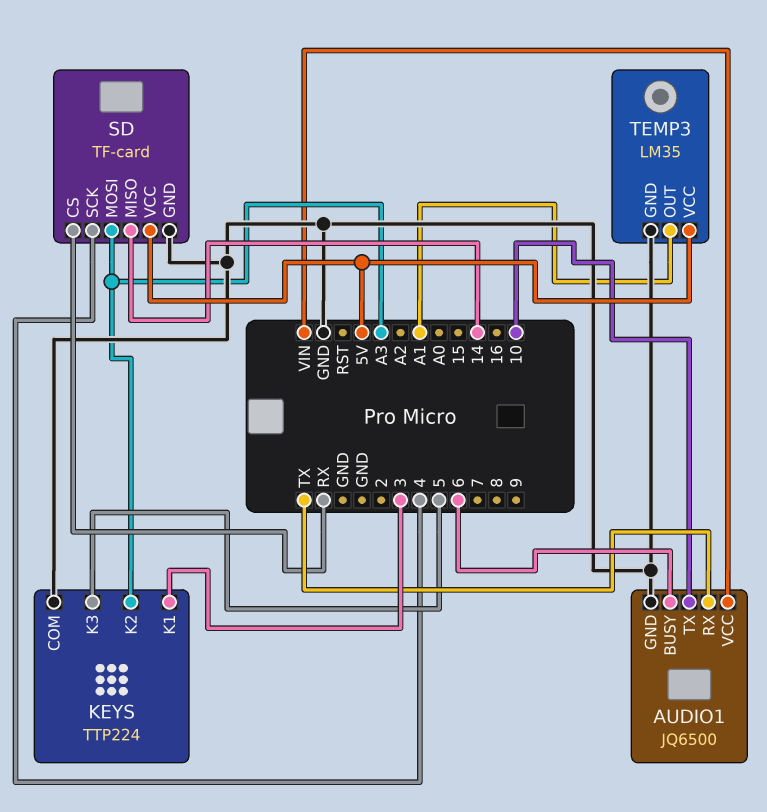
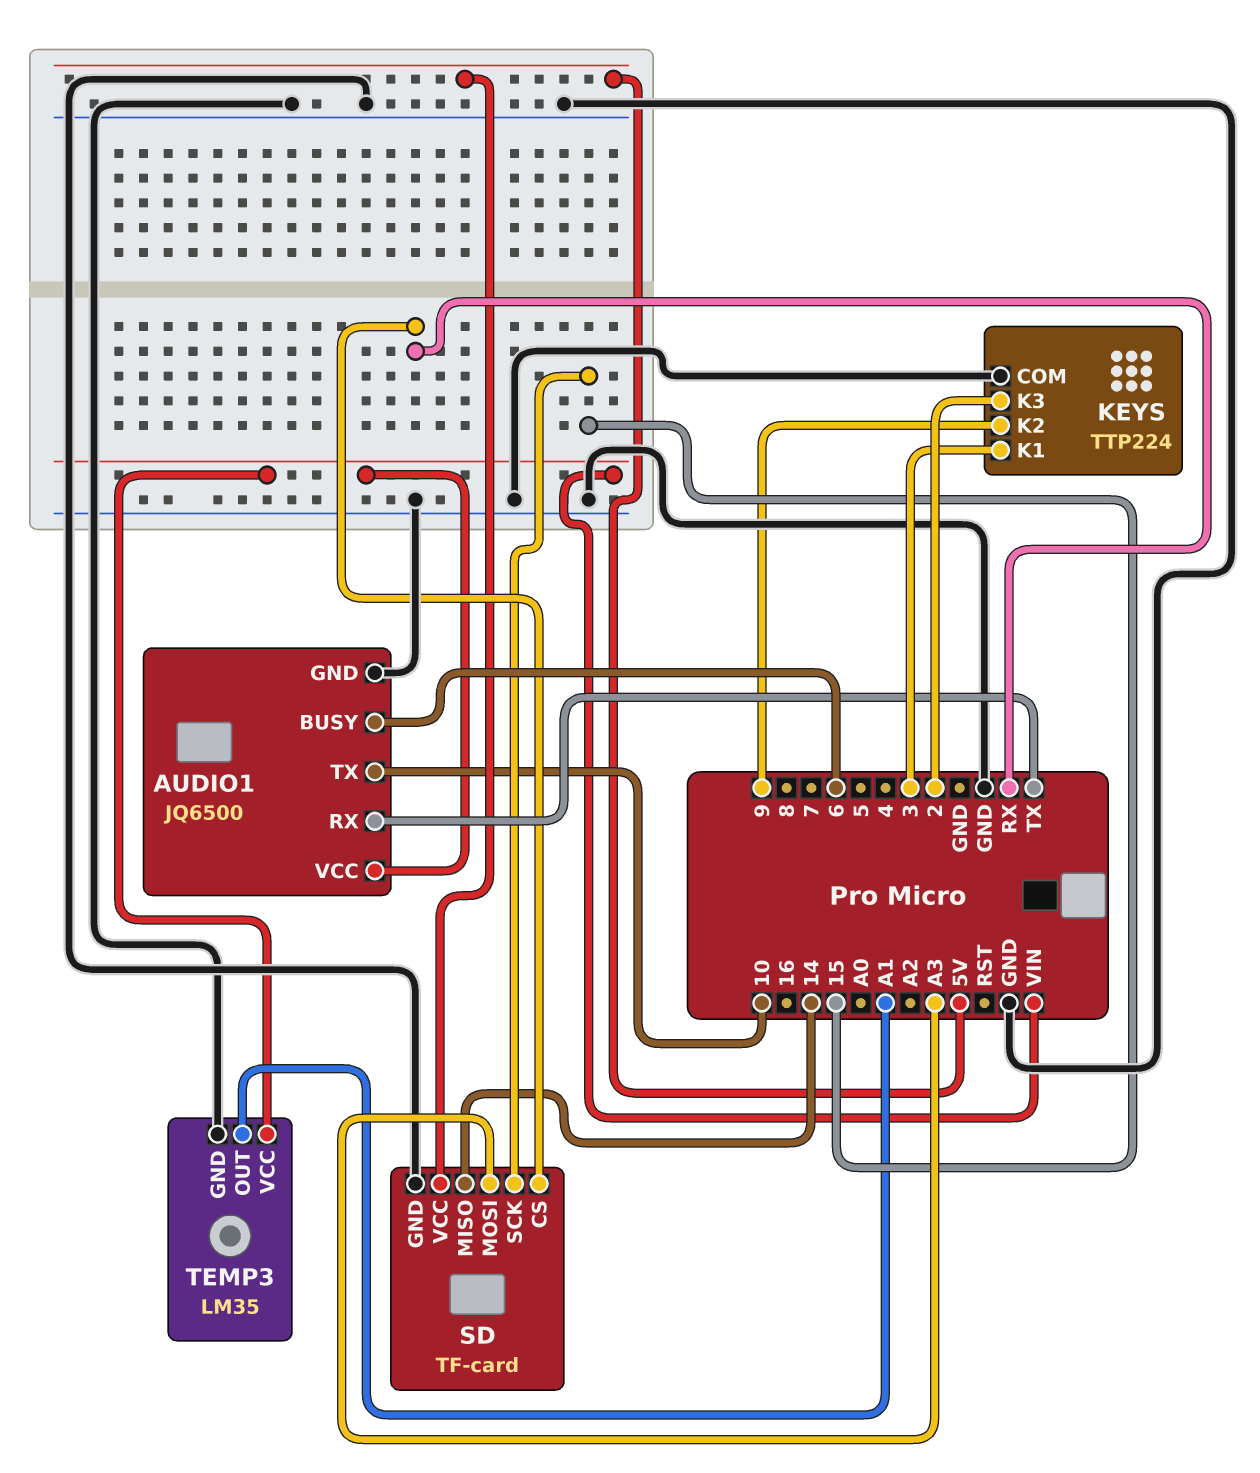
KEYS pin K2: A3 -> 9
KEYS pin K3: 5 -> 2
SD pin SCK: 4 -> 15
TEMP3 pin VCC: 5V -> VIN

